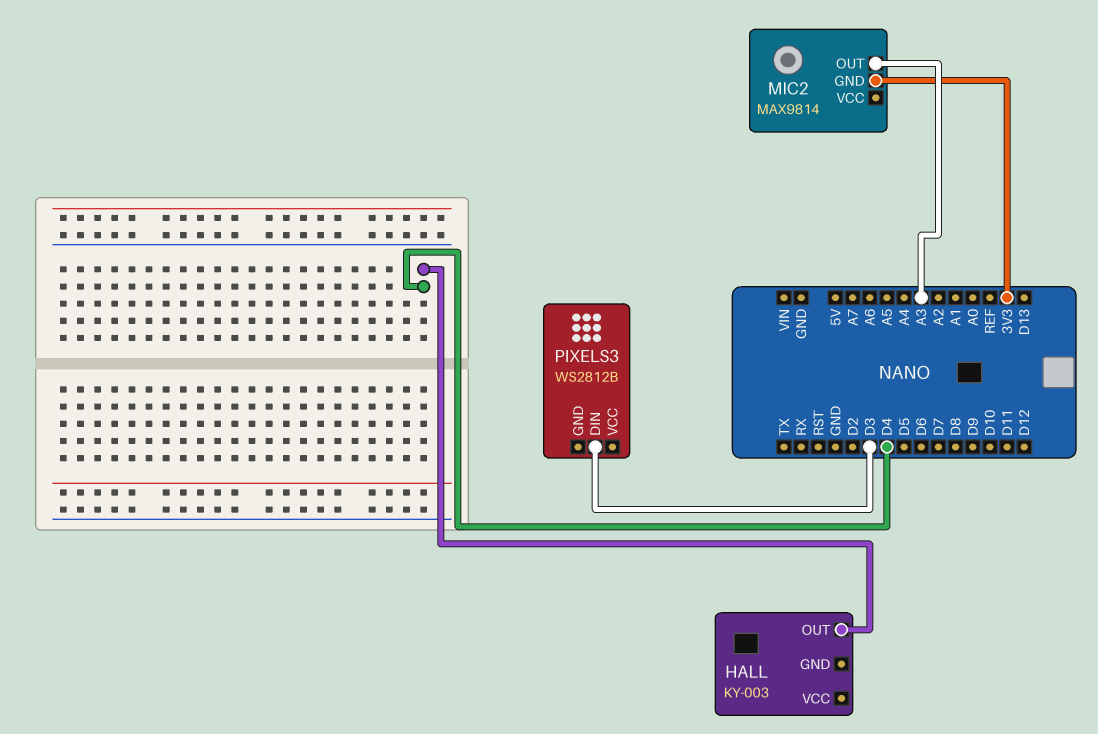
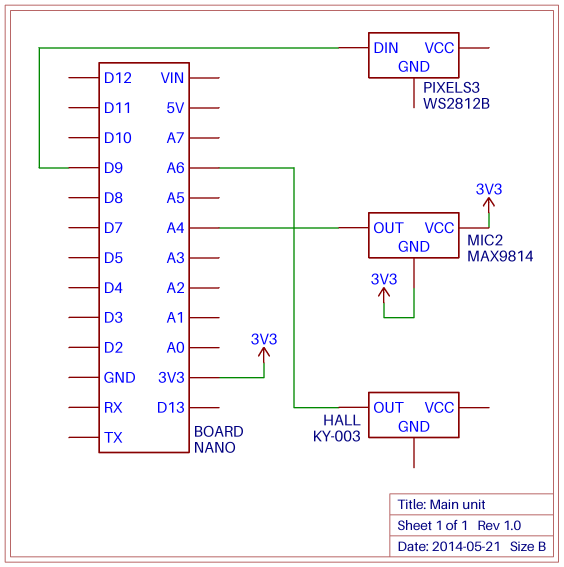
HALL pin OUT: D4 -> A6
MIC2 pin OUT: A3 -> A4
MIC2 pin VCC: none -> 3V3
PIXELS3 pin DIN: D3 -> D9

